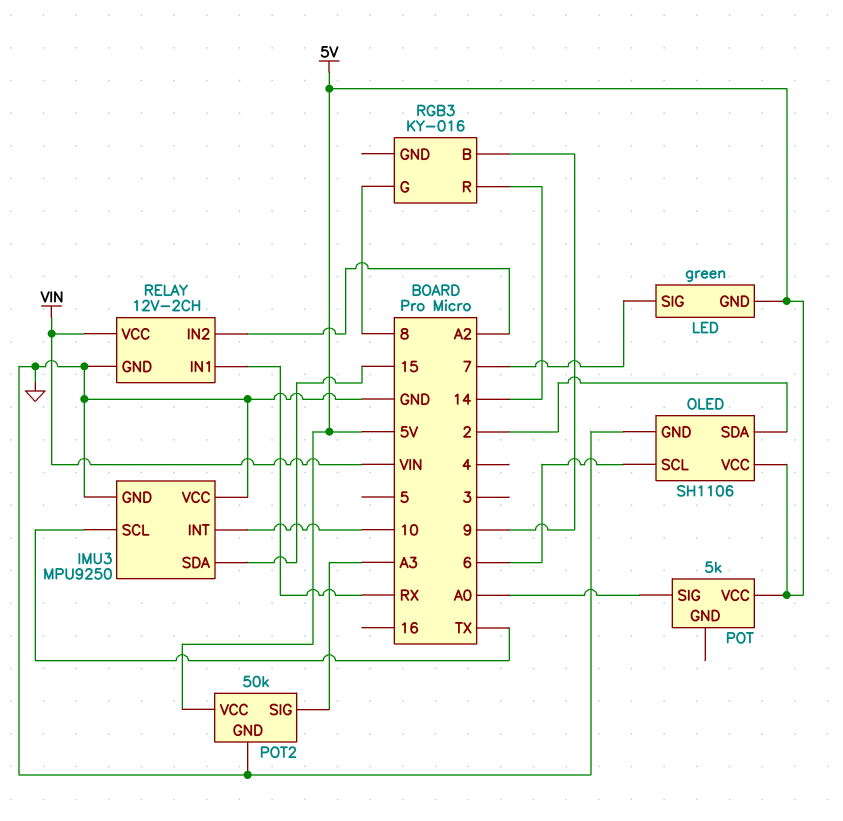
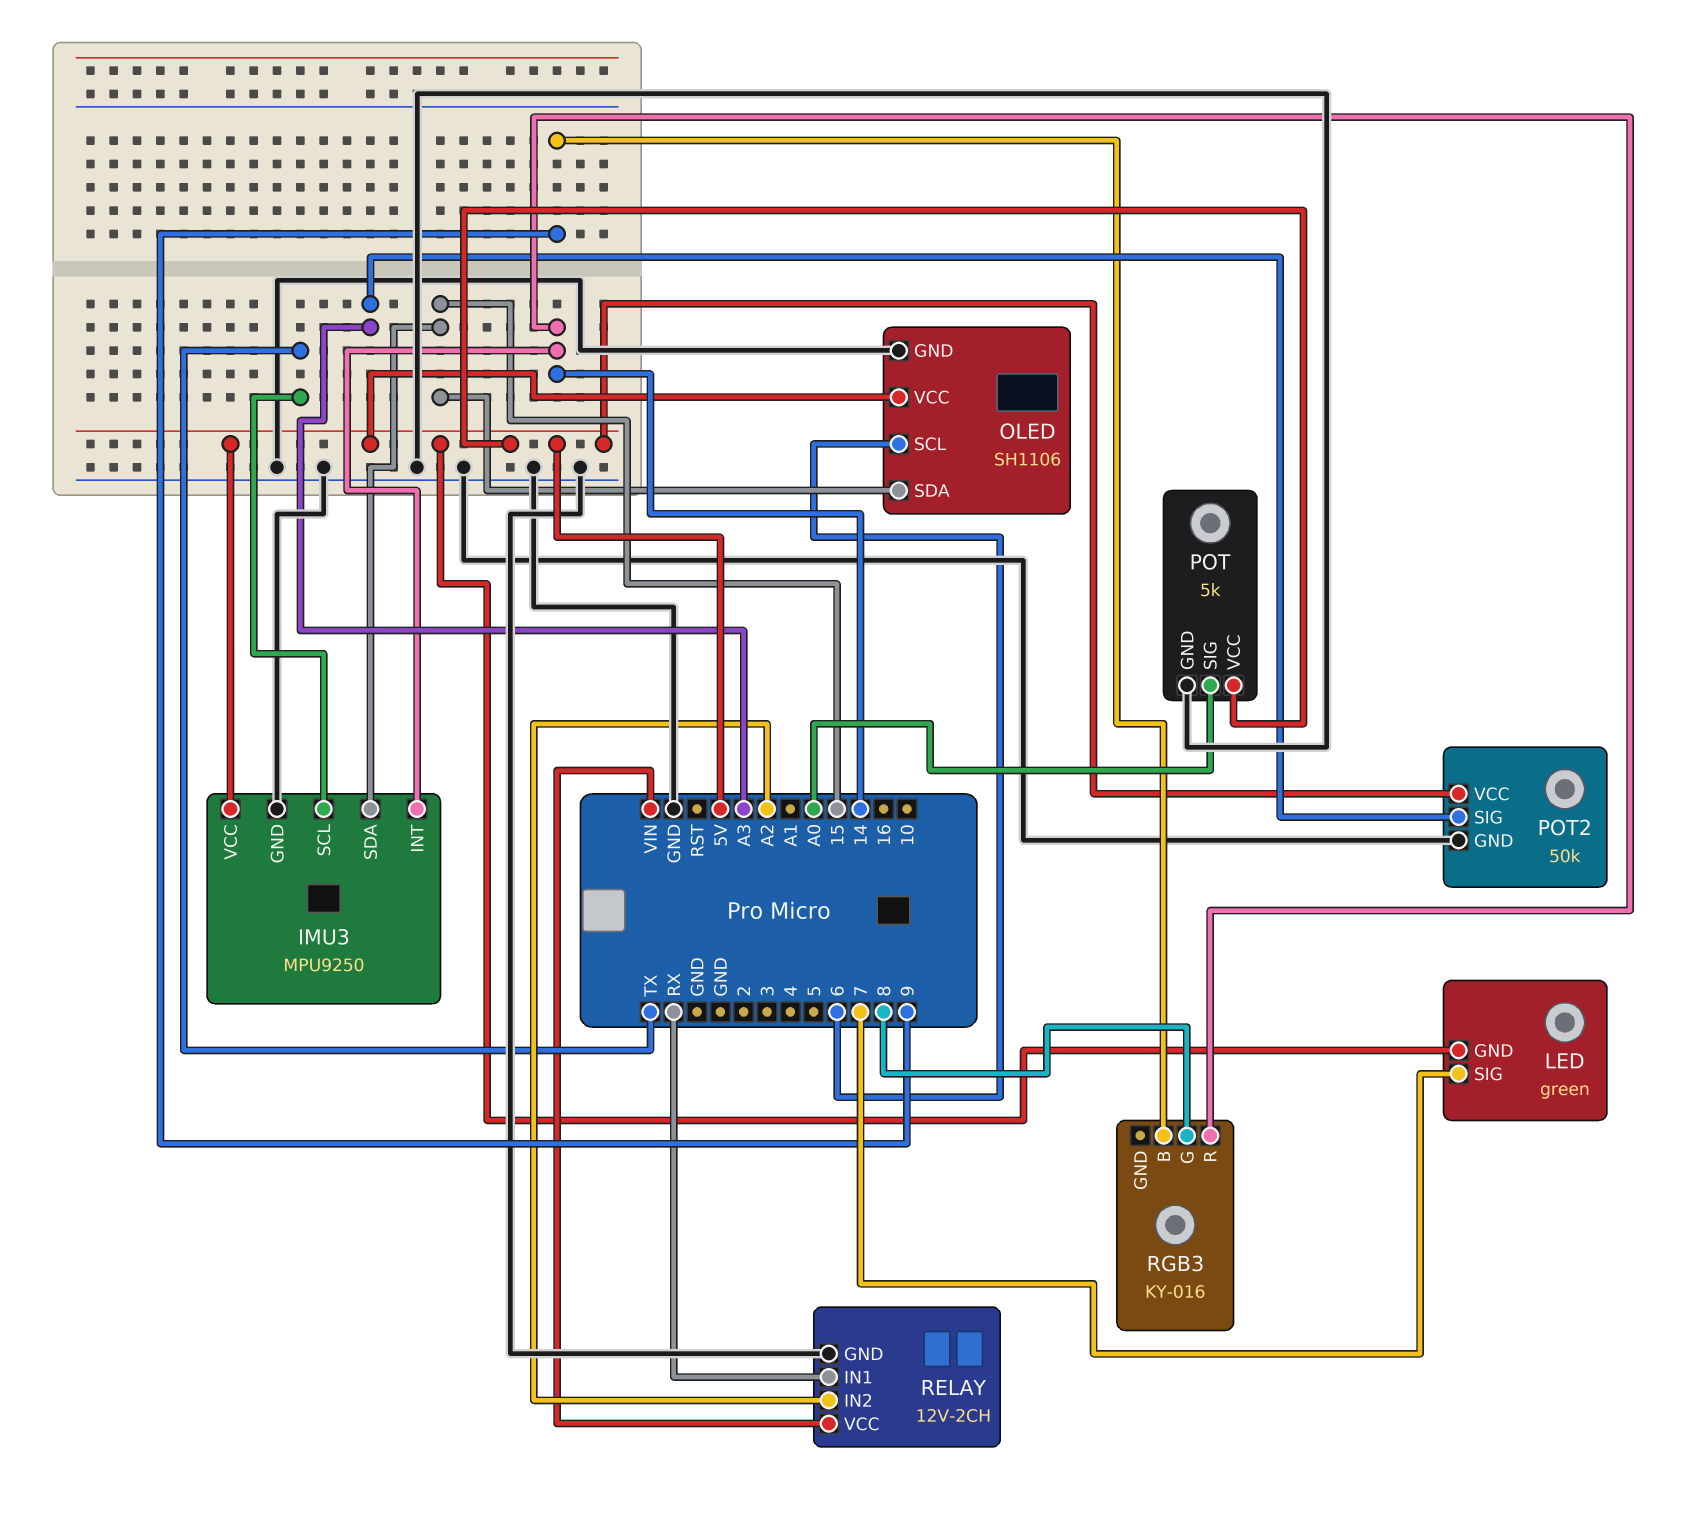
IMU3 pin INT: 10 -> 14
IMU3 pin VCC: GND -> 5V
OLED pin SDA: 2 -> 15
POT pin GND: none -> GND

